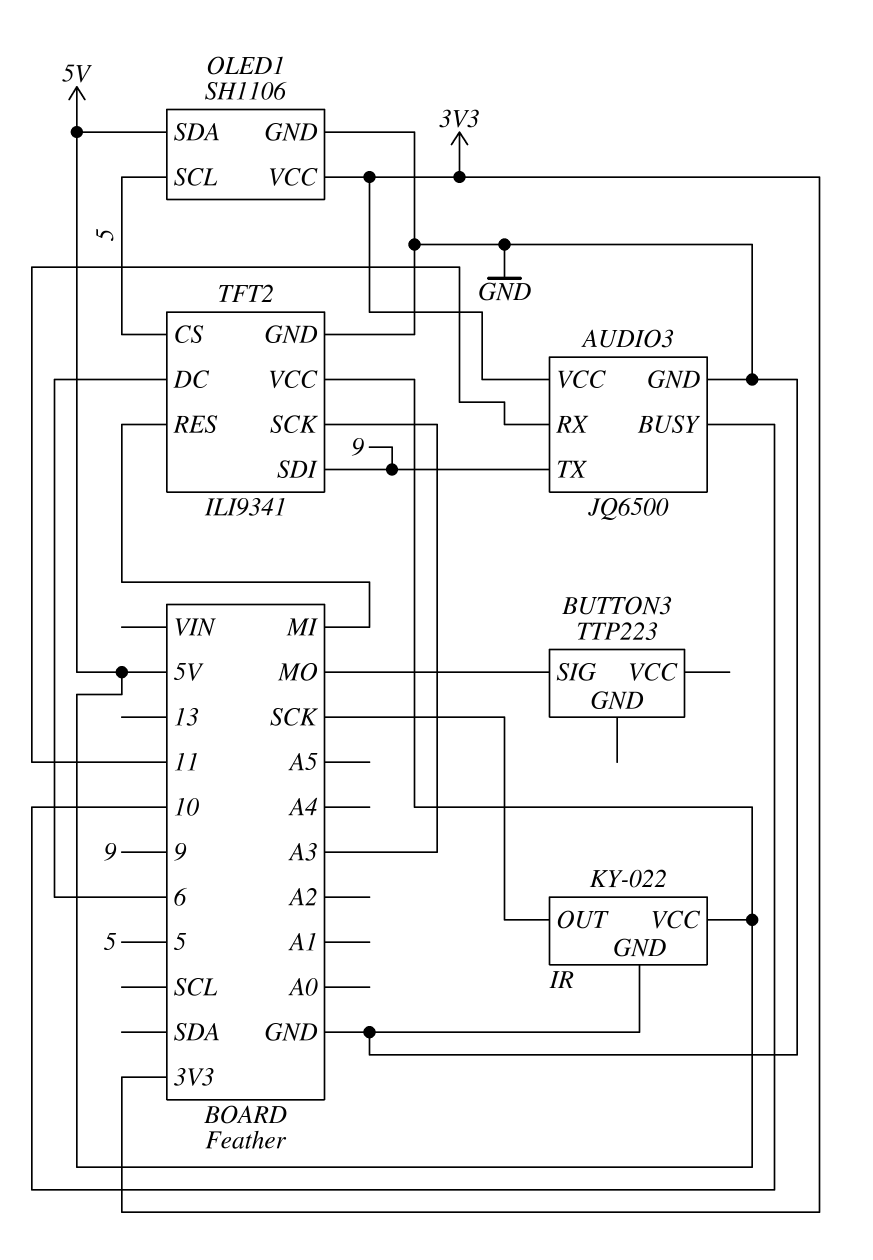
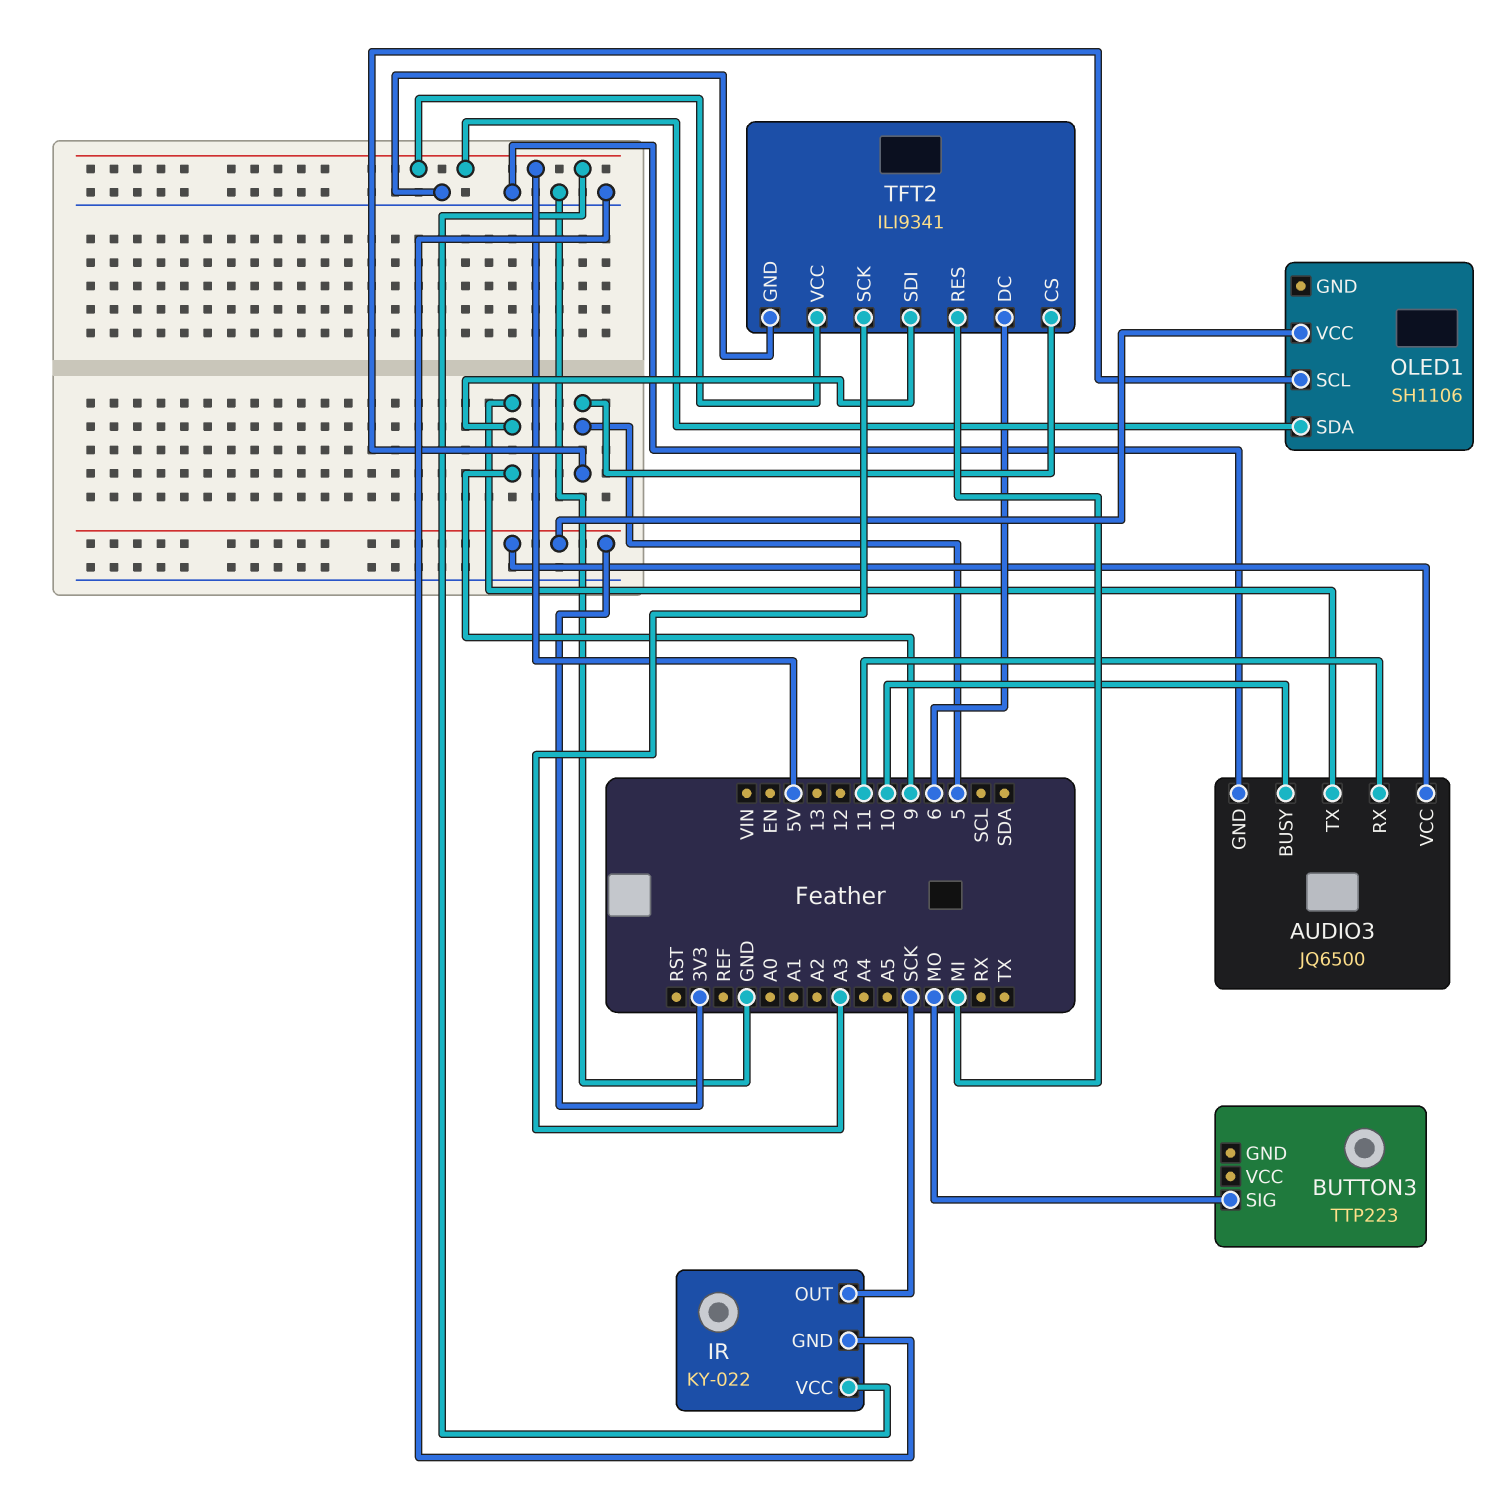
OLED1 pin GND: GND -> none

